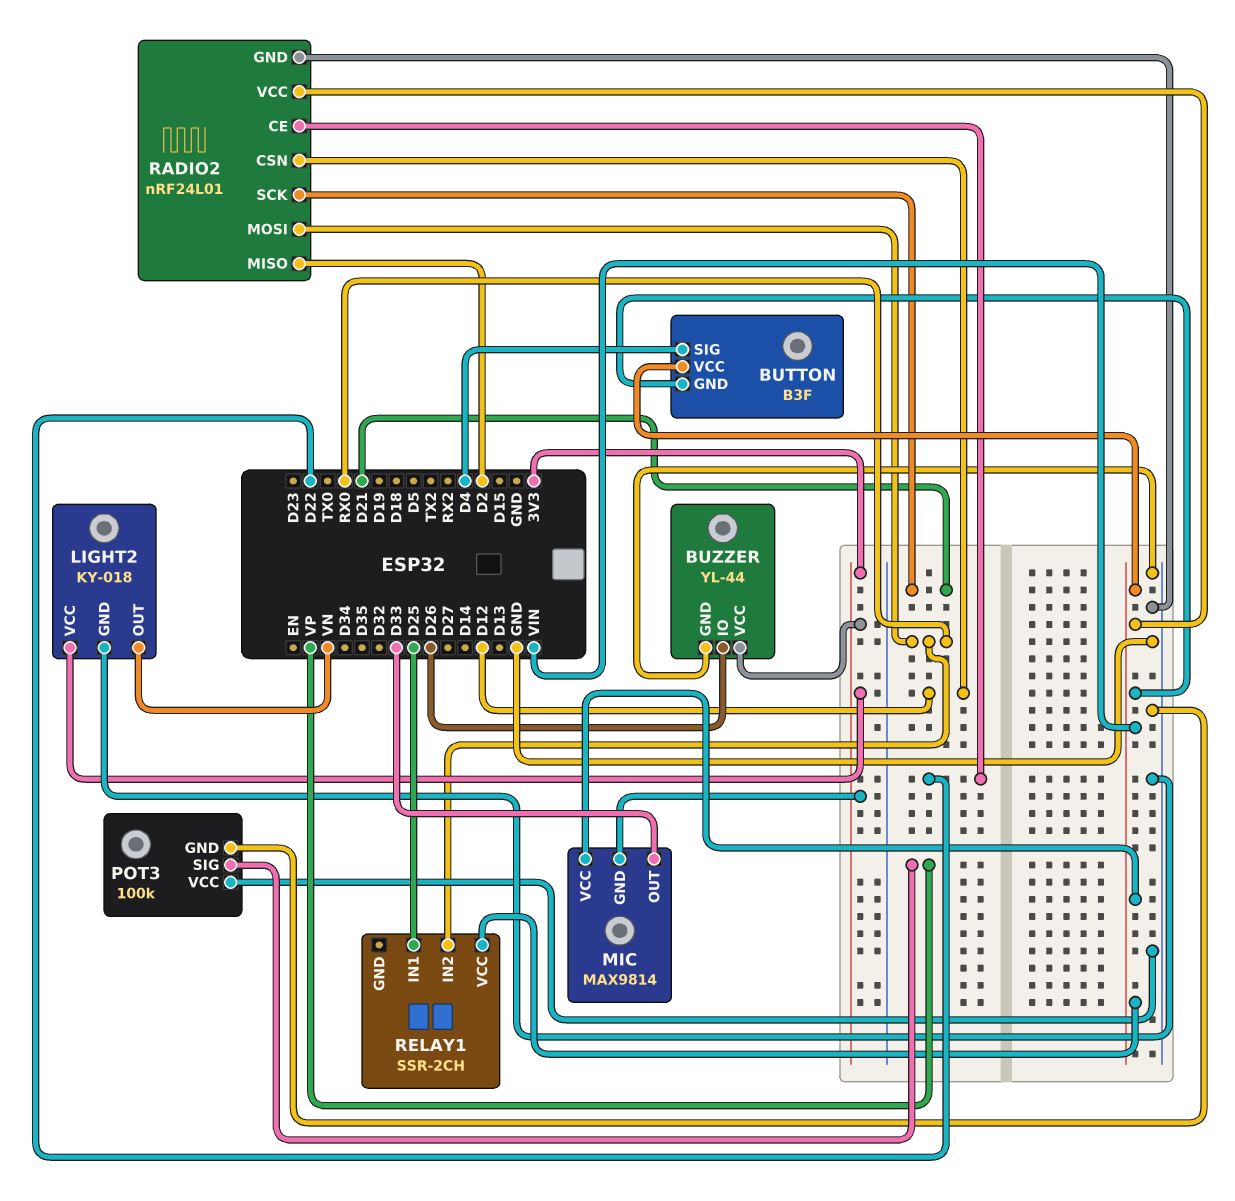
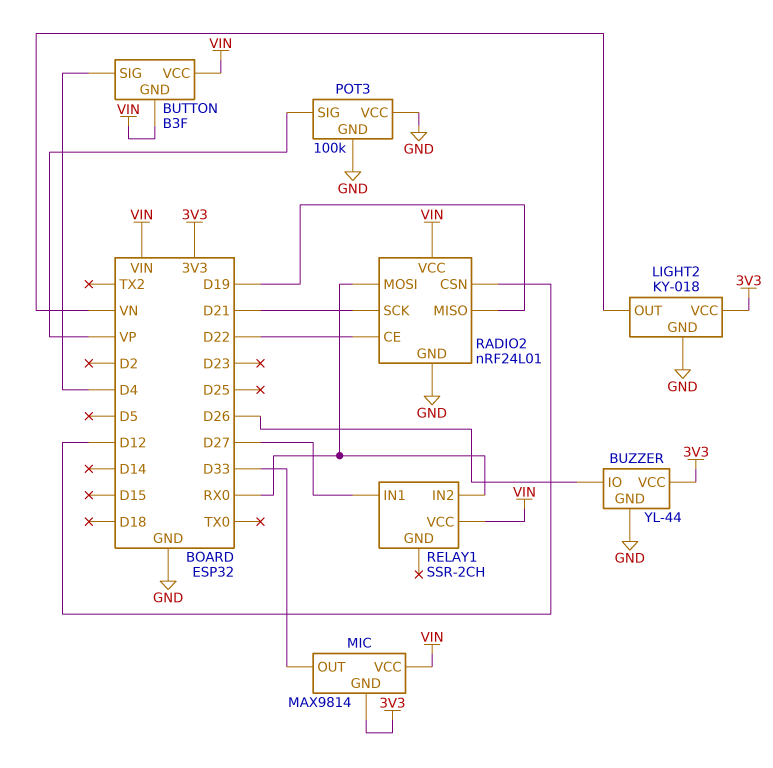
RADIO2 pin MISO: D2 -> D19
RELAY1 pin IN1: D25 -> D27

